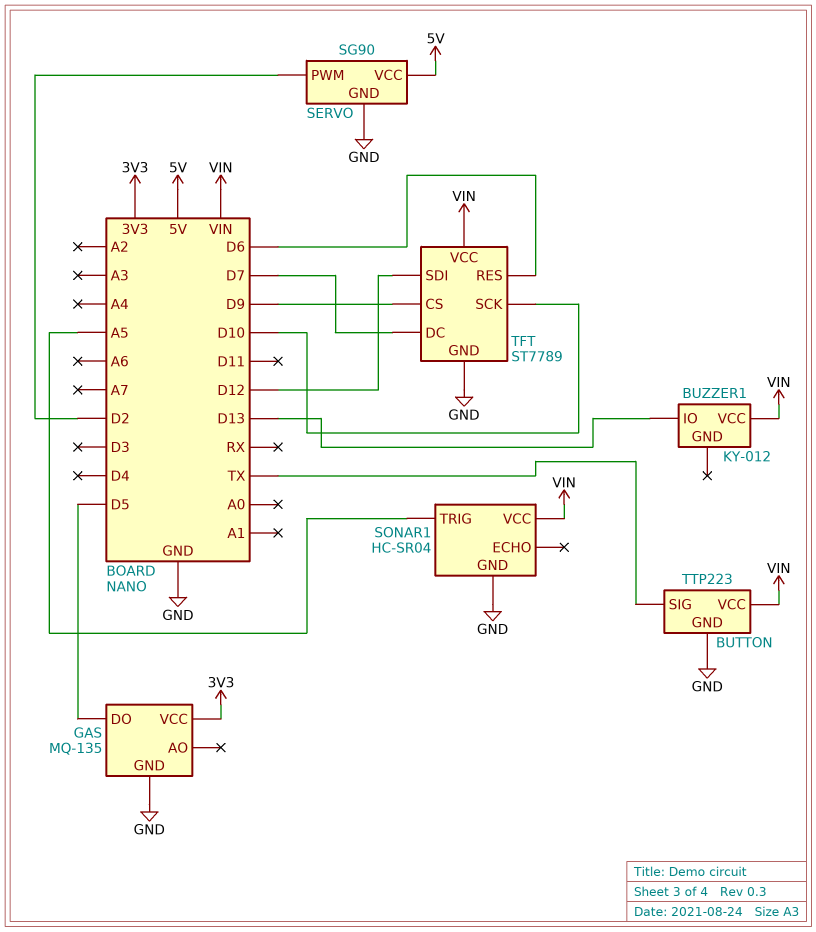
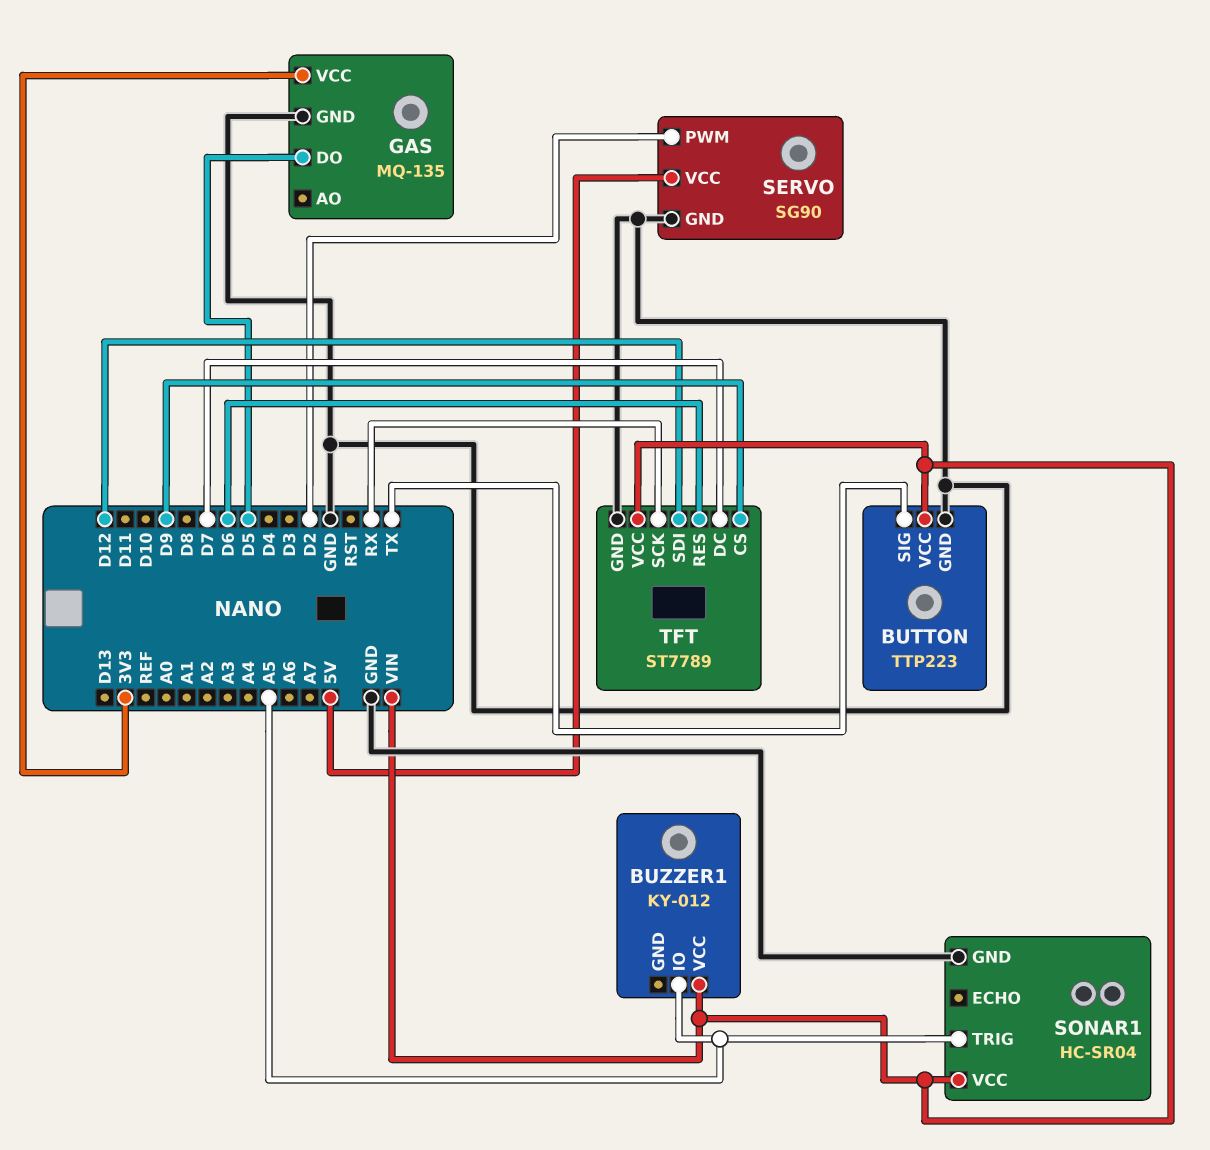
BUZZER1 pin IO: D13 -> A5
TFT pin SCK: D10 -> RX

